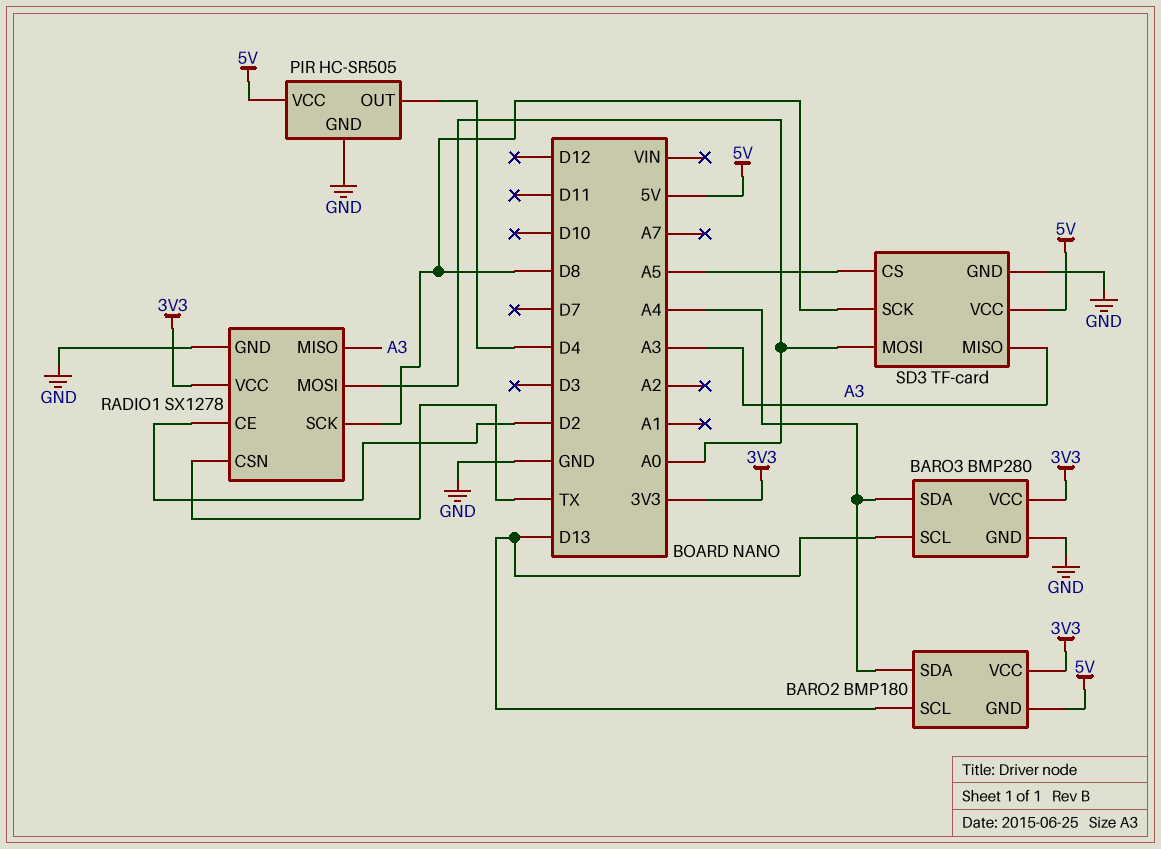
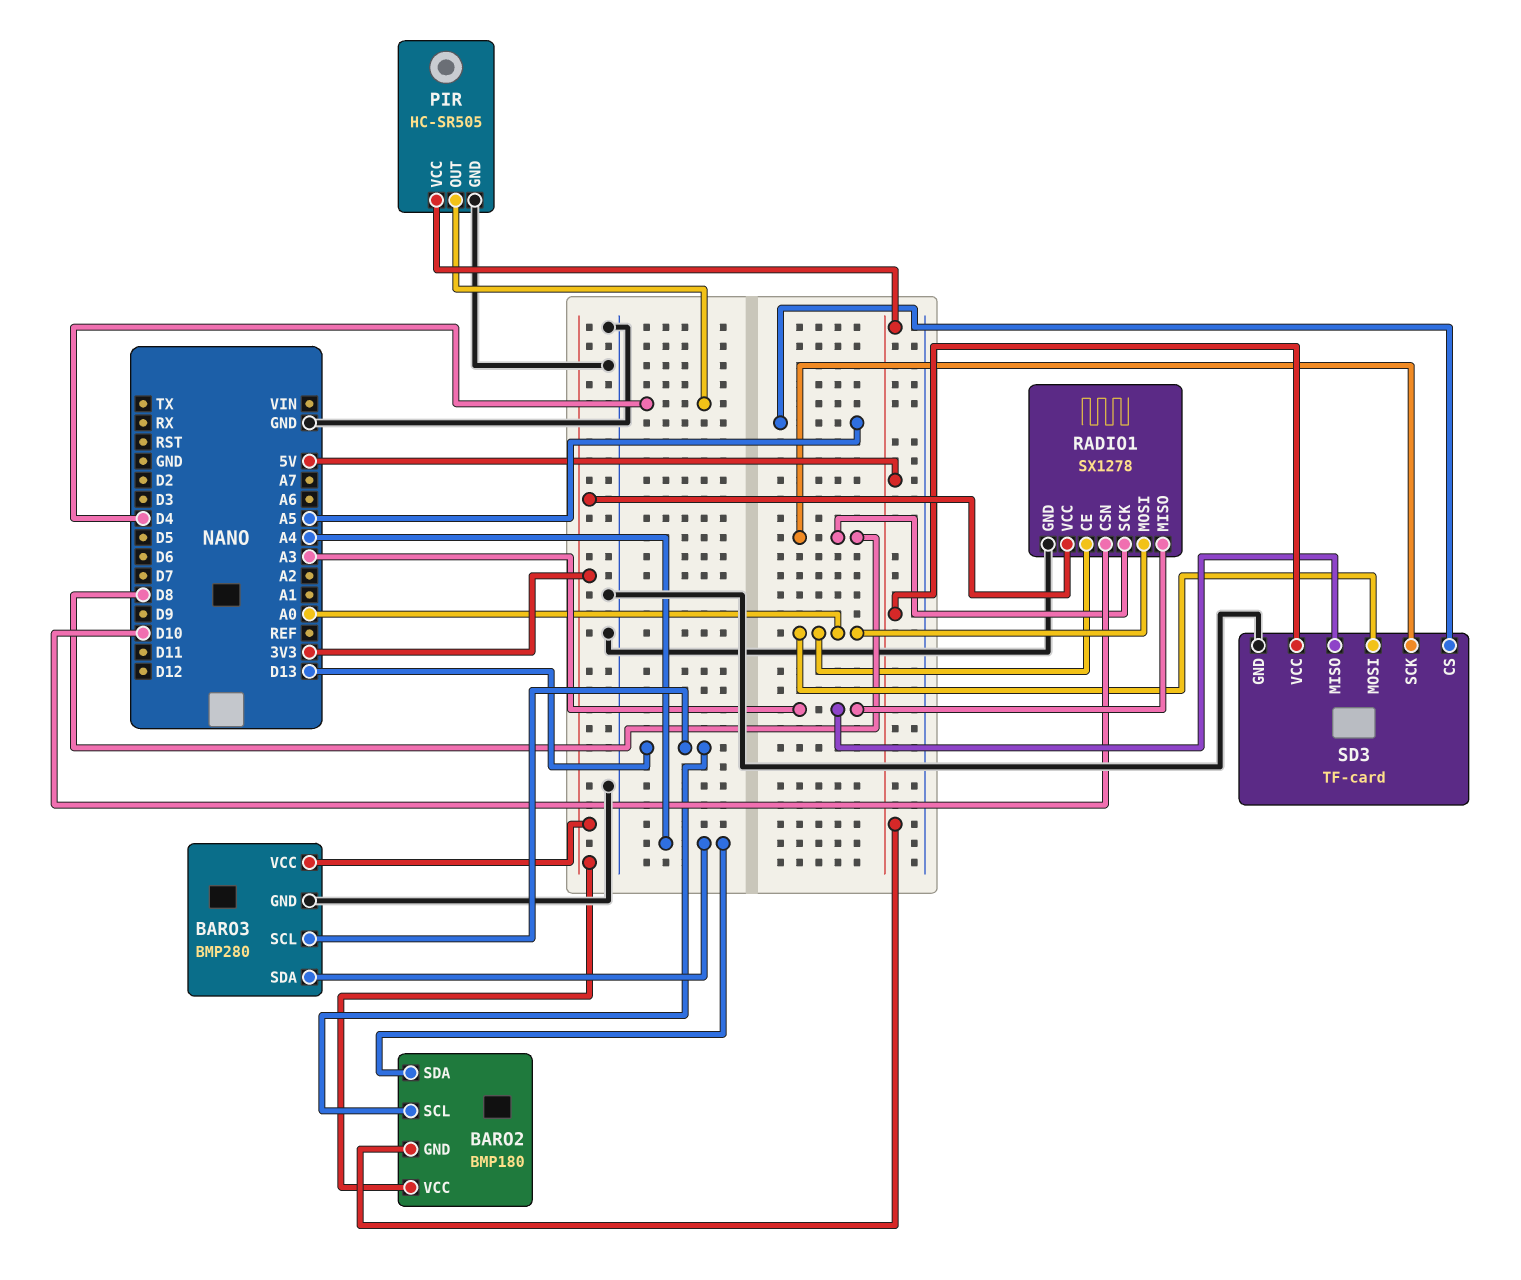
RADIO1 pin CE: D2 -> A0
RADIO1 pin CSN: TX -> D10

